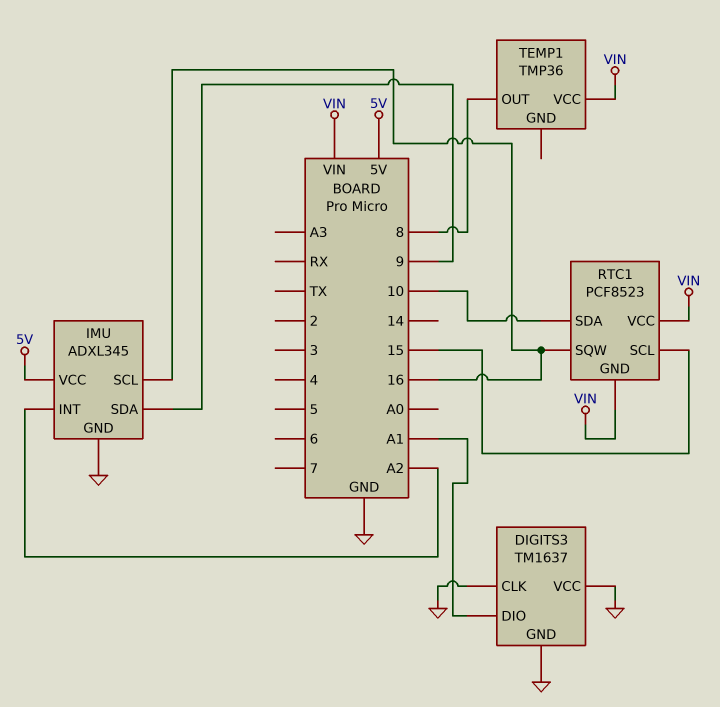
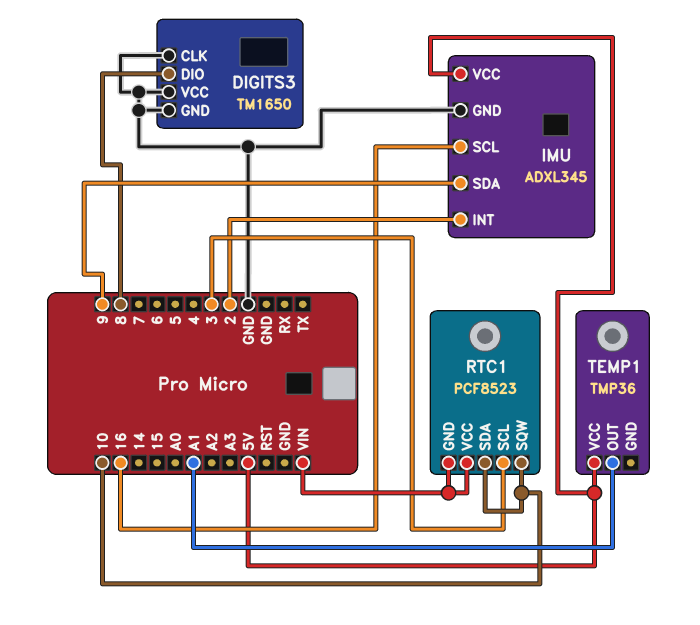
DIGITS3: TM1637 -> TM1650
DIGITS3 pin DIO: A1 -> 8
IMU pin INT: A2 -> 2
RTC1 pin SCL: 15 -> 3
RTC1 pin SQW: 16 -> 10
TEMP1 pin OUT: 8 -> A1
TEMP1 pin VCC: VIN -> 5V

